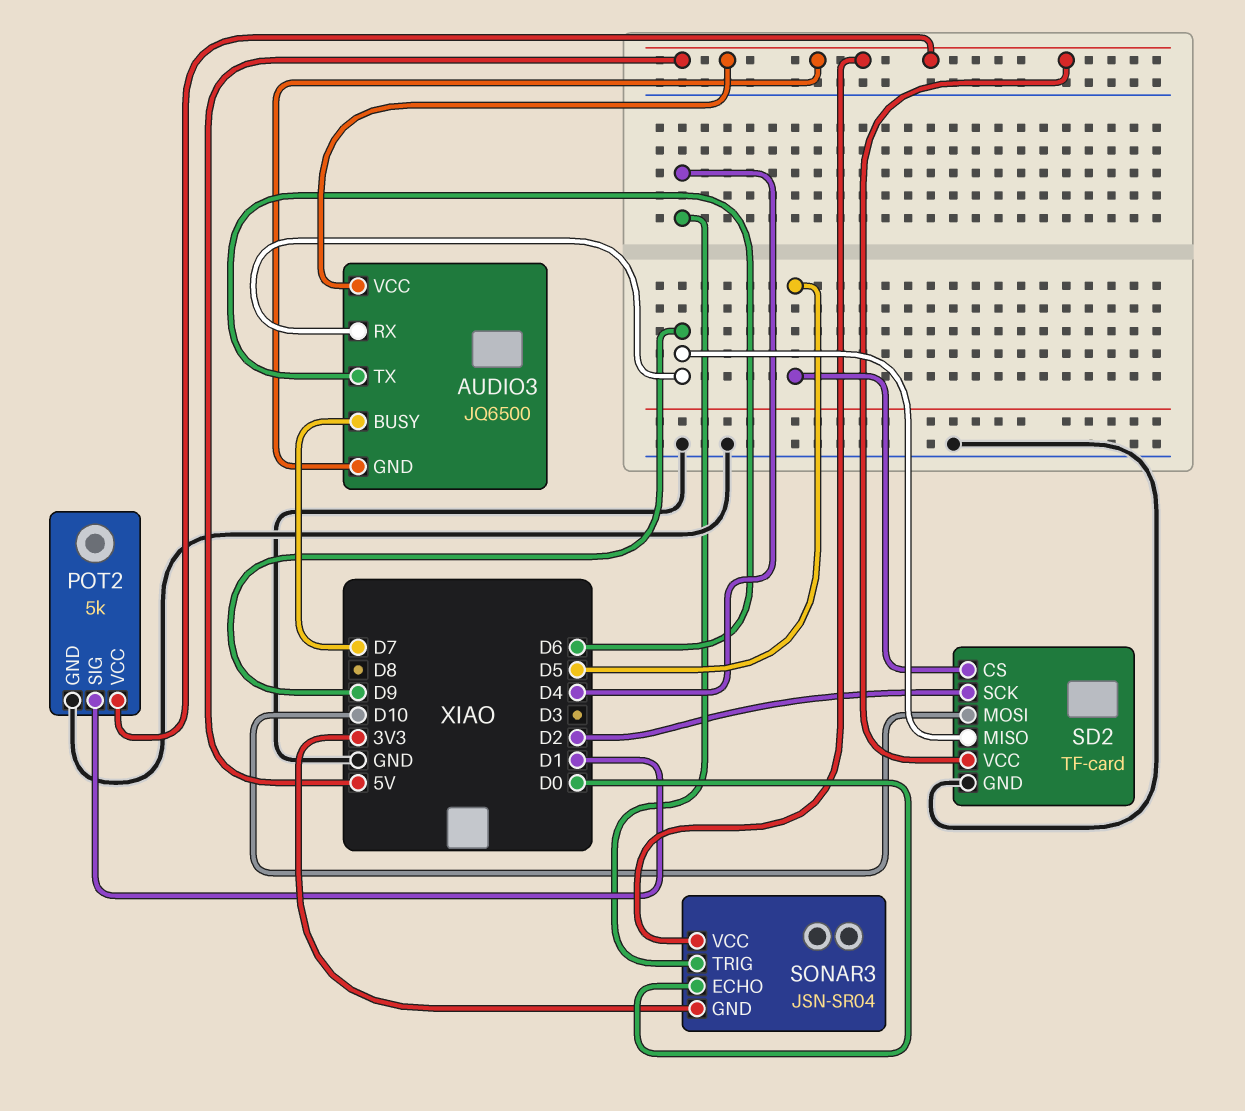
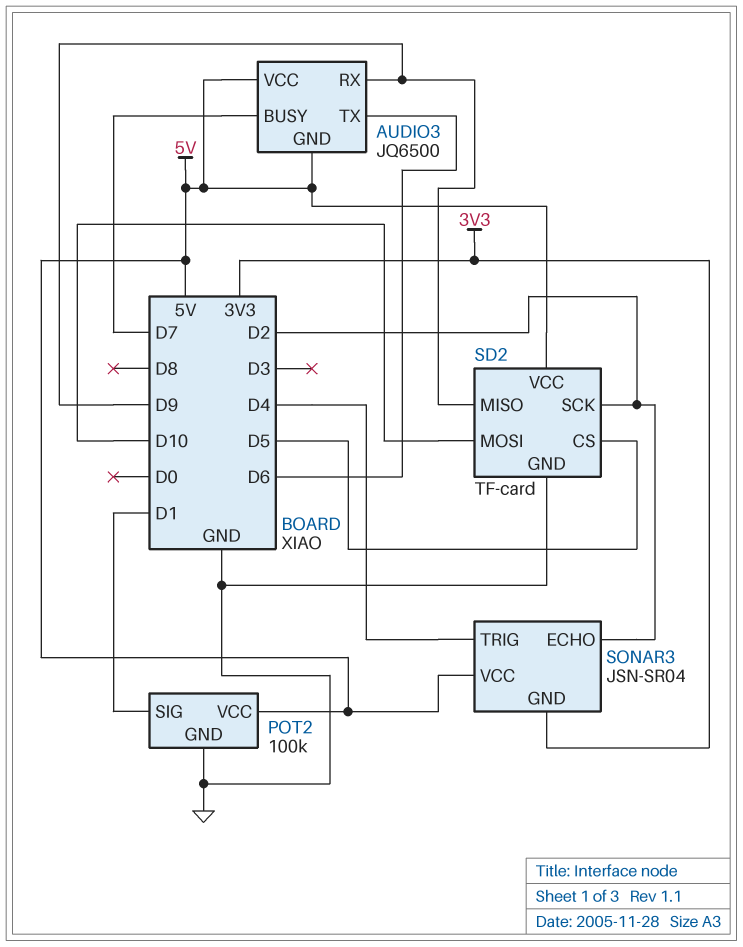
POT2: 5k -> 100k
SONAR3 pin ECHO: D0 -> D2

